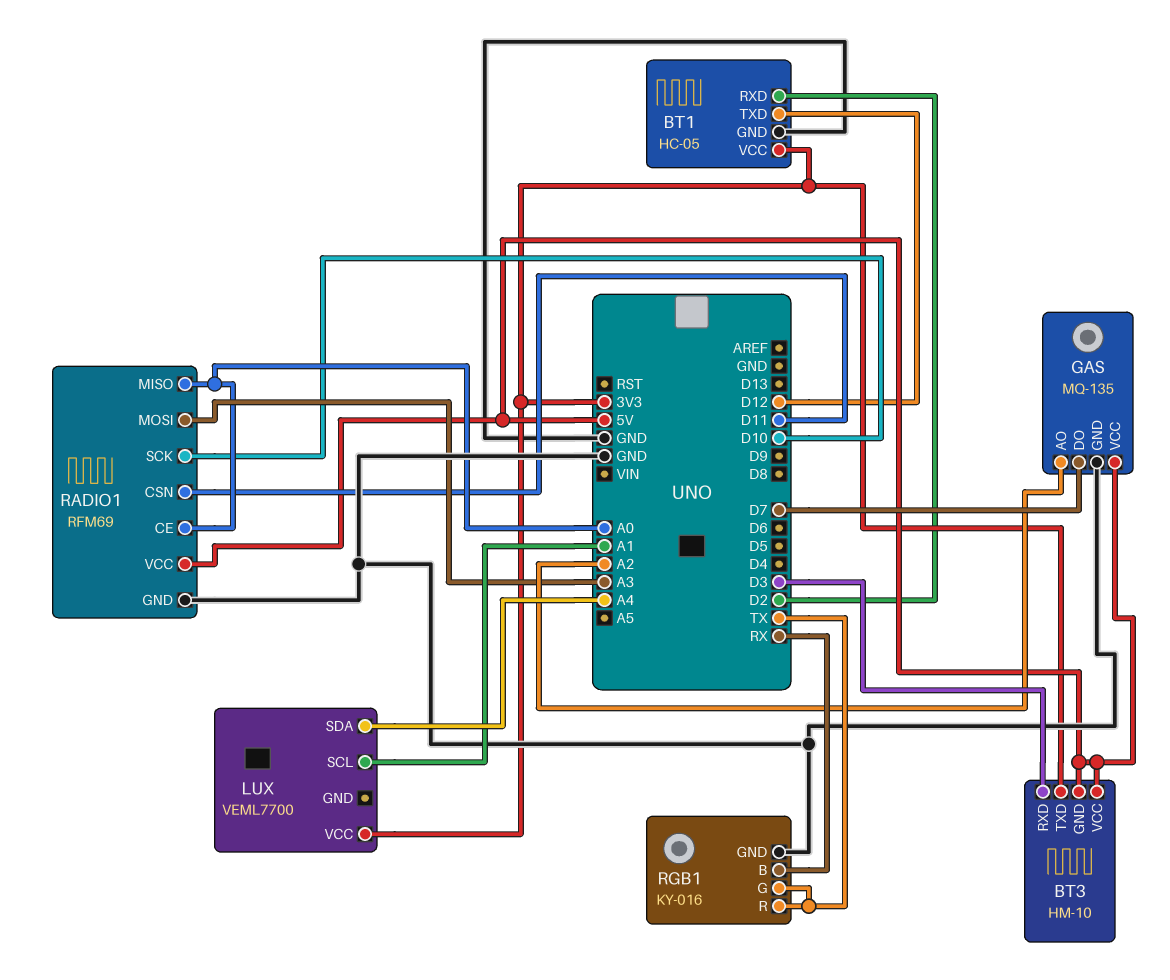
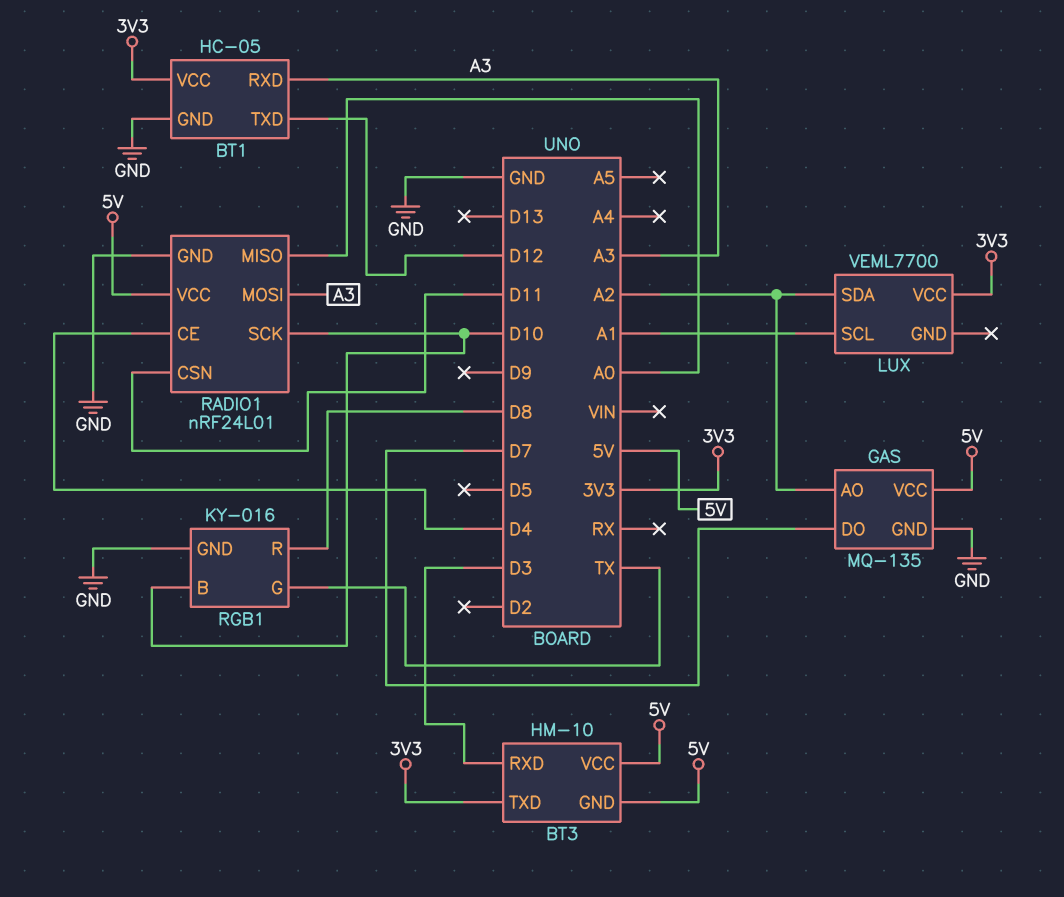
BT1 pin RXD: D2 -> A3
LUX pin SDA: A4 -> A2
RADIO1: RFM69 -> nRF24L01
RADIO1 pin CE: A0 -> D4
RGB1 pin B: RX -> D10
RGB1 pin R: TX -> D8

